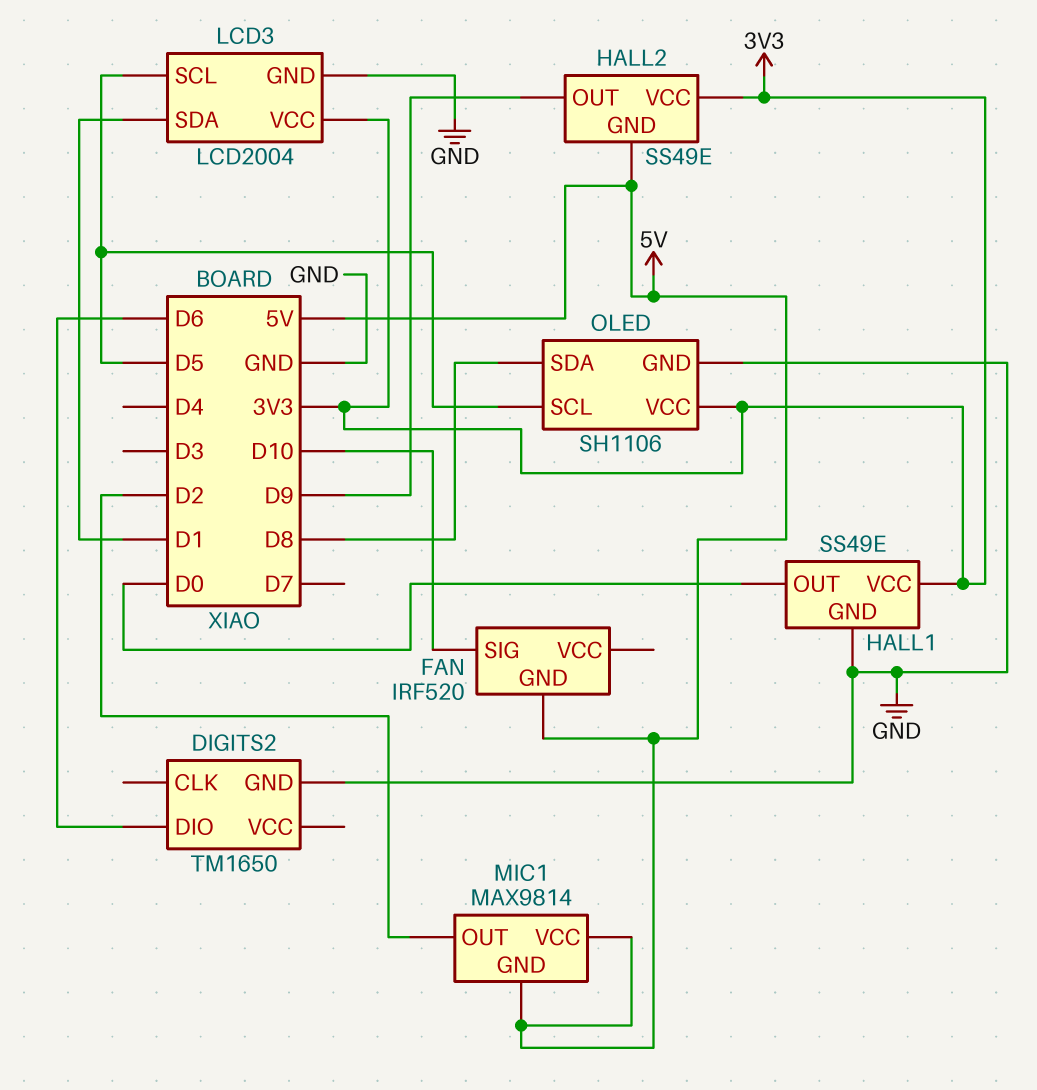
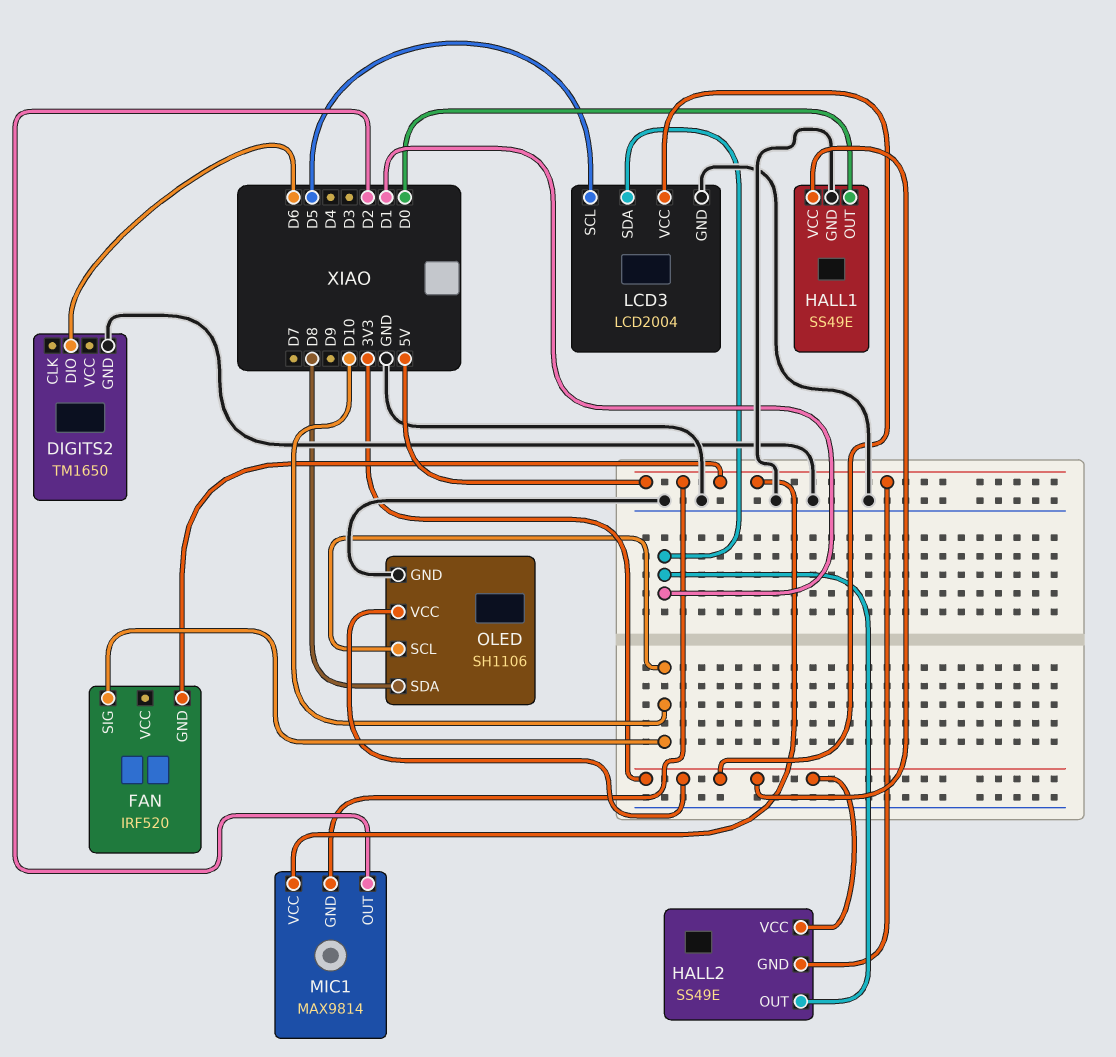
HALL2 pin OUT: D9 -> D1
OLED pin SCL: D5 -> D10

